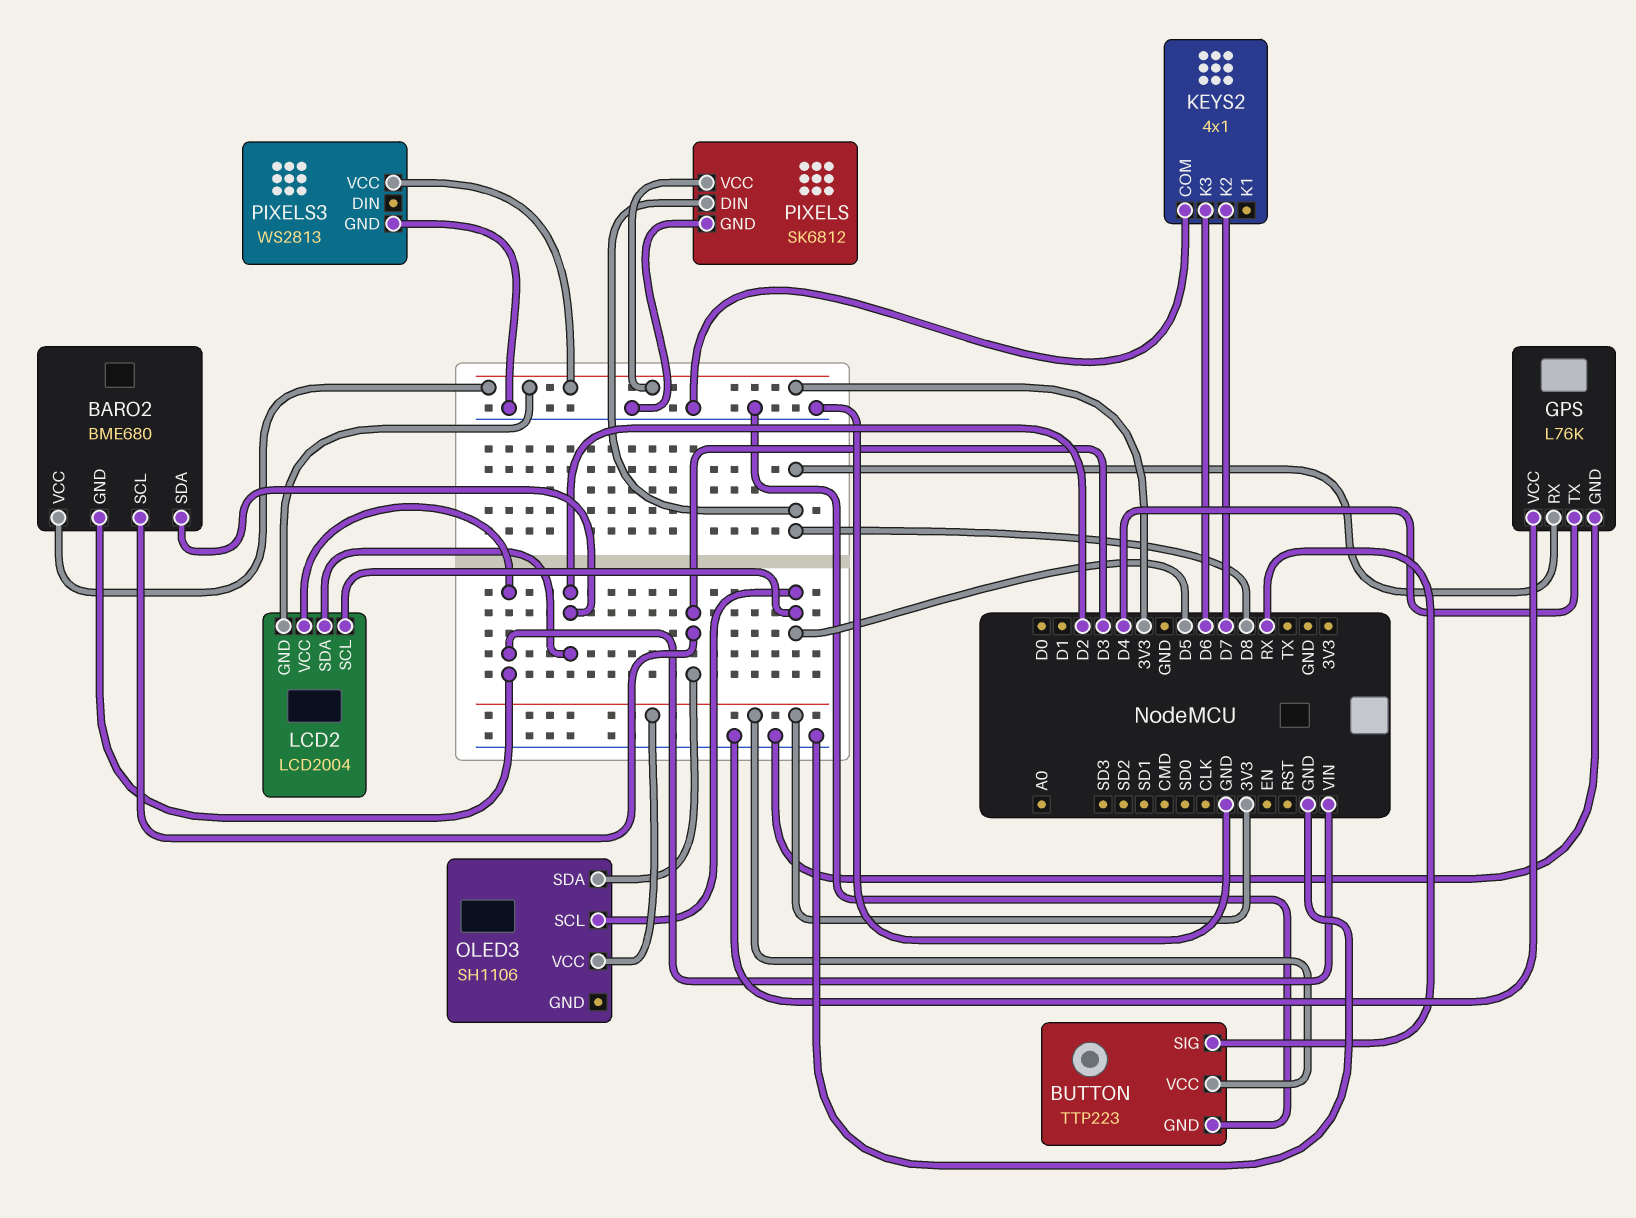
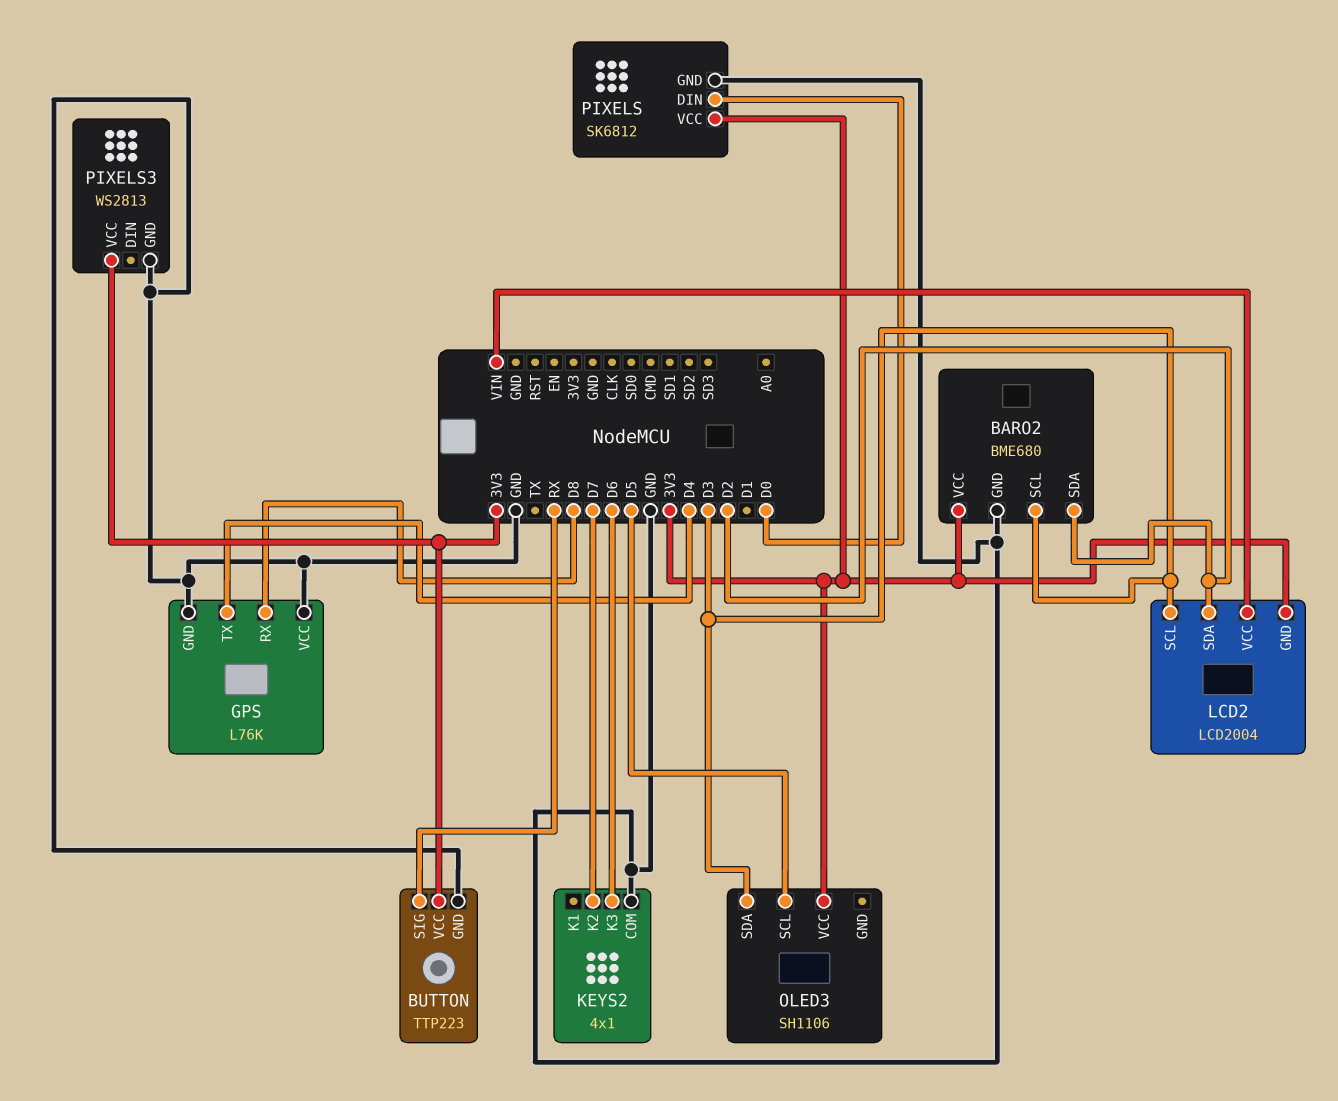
BARO2 pin GND: VIN -> GND
LCD2 pin SCL: D5 -> D3
PIXELS pin DIN: D8 -> D0

